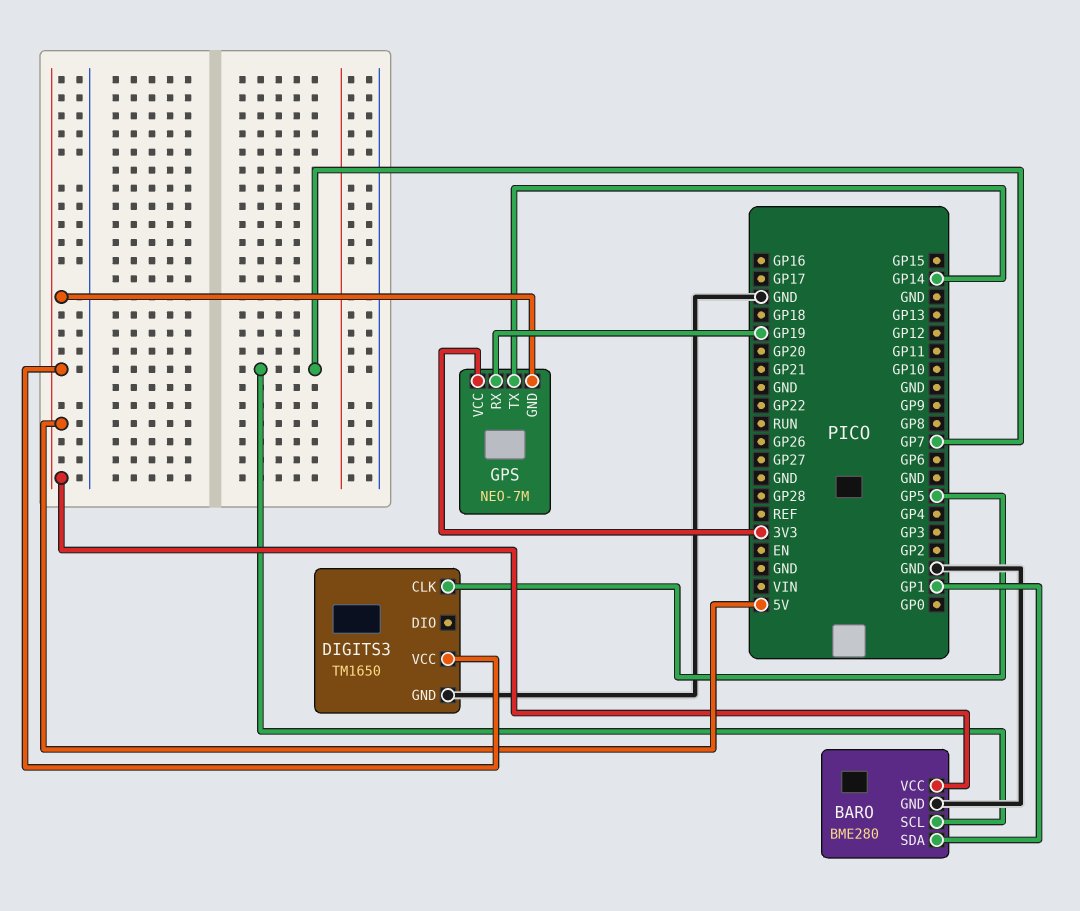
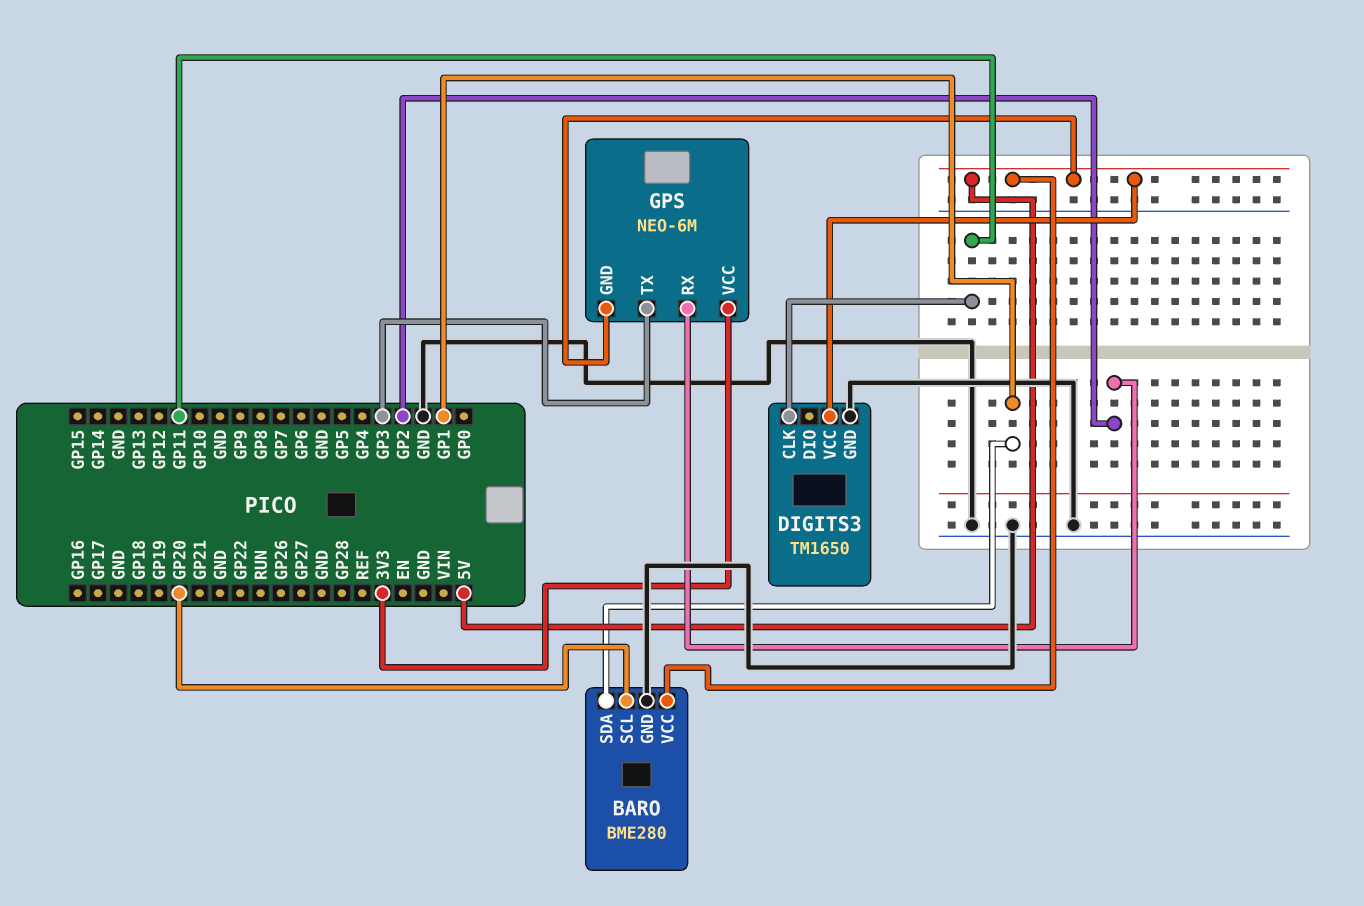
BARO pin SCL: GP7 -> GP20
DIGITS3 pin CLK: GP5 -> GP11
GPS: NEO-7M -> NEO-6M
GPS pin RX: GP19 -> GP2
GPS pin TX: GP14 -> GP3

